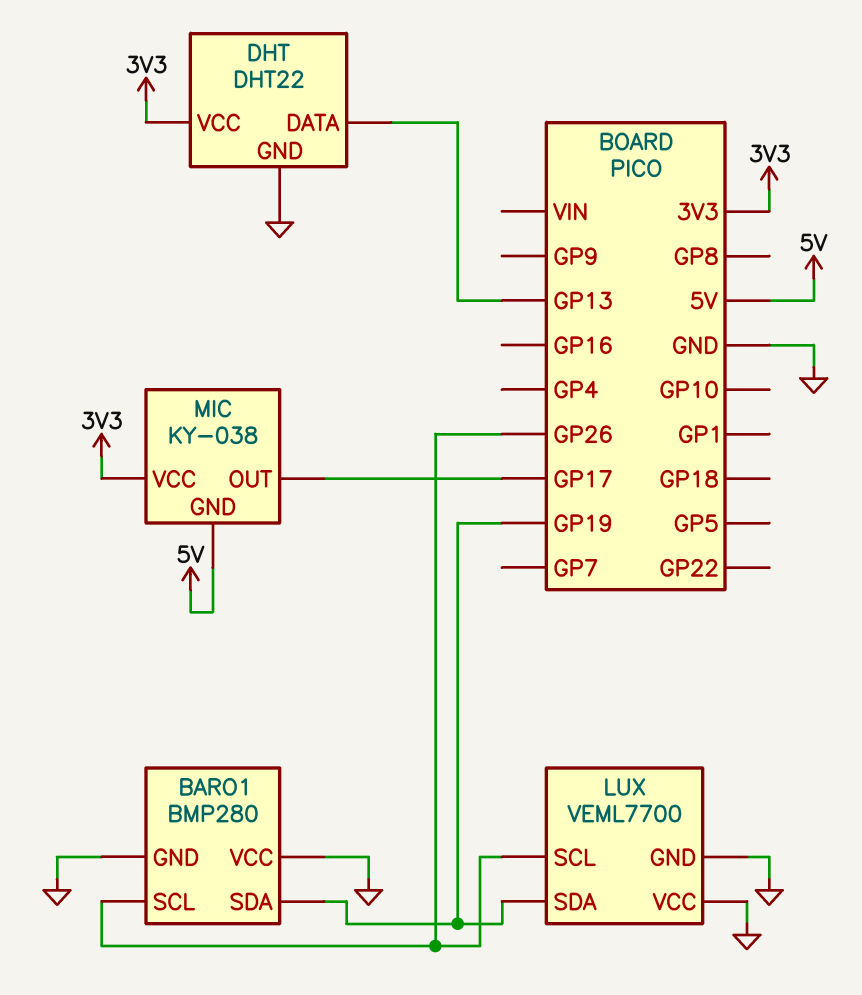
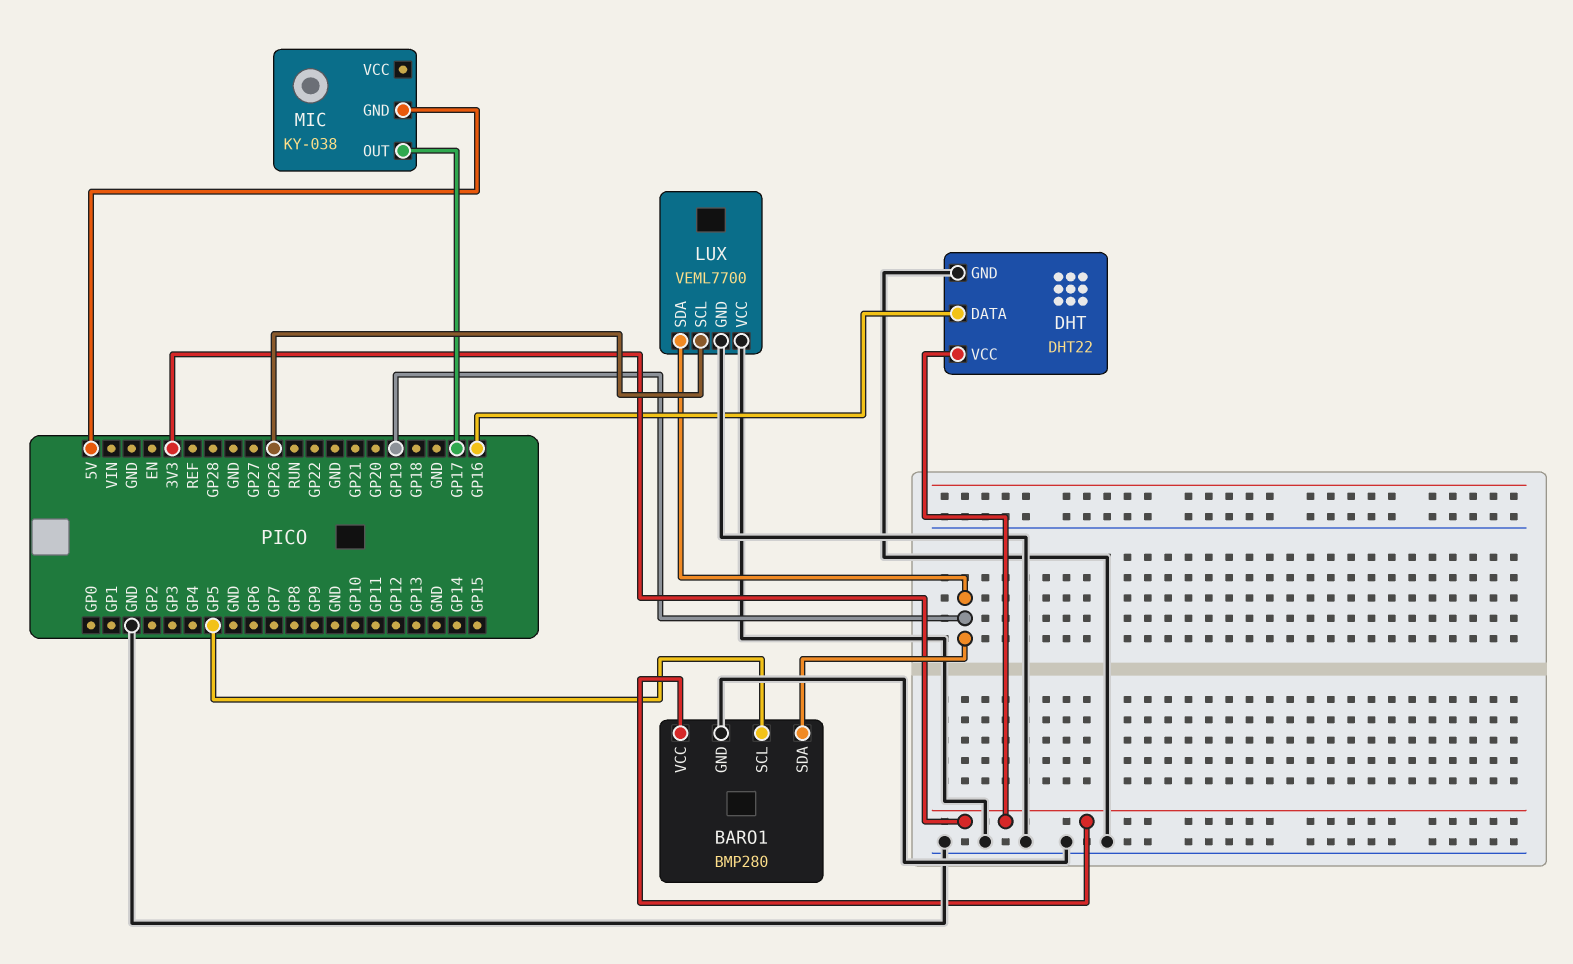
BARO1 pin SCL: GP26 -> GP5
BARO1 pin VCC: GND -> 3V3
DHT pin DATA: GP13 -> GP16
MIC pin VCC: 3V3 -> none

